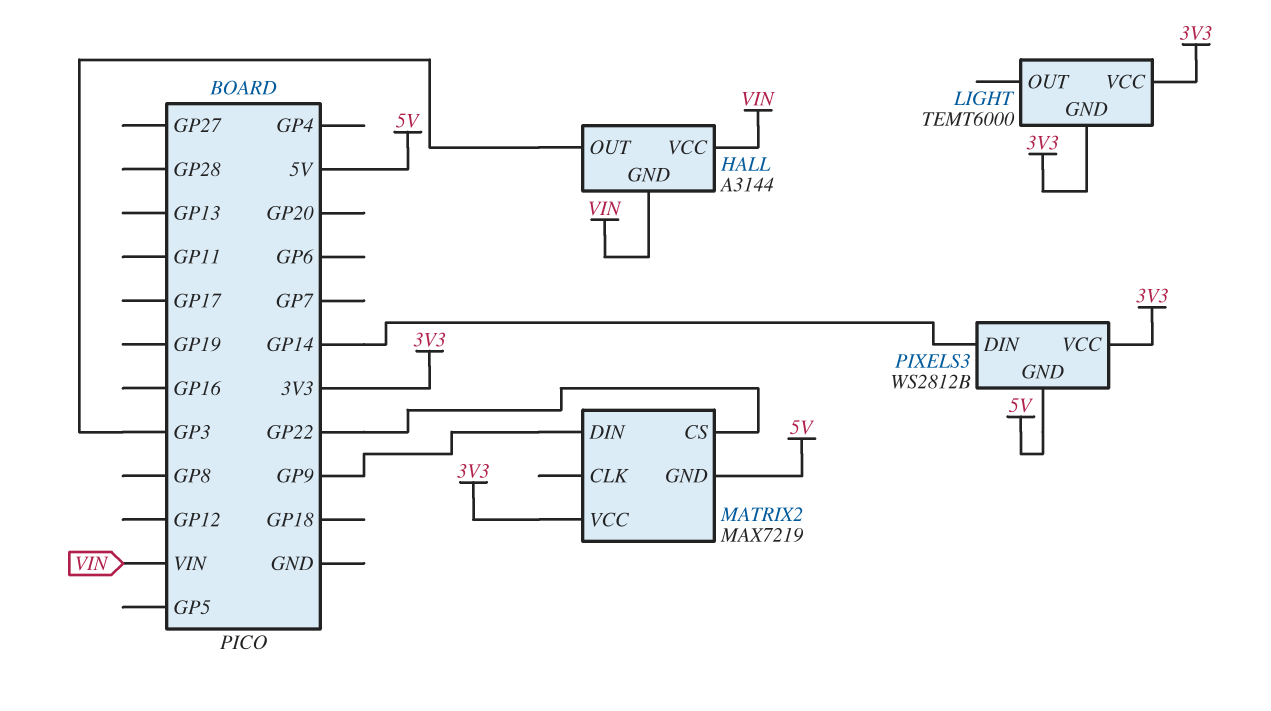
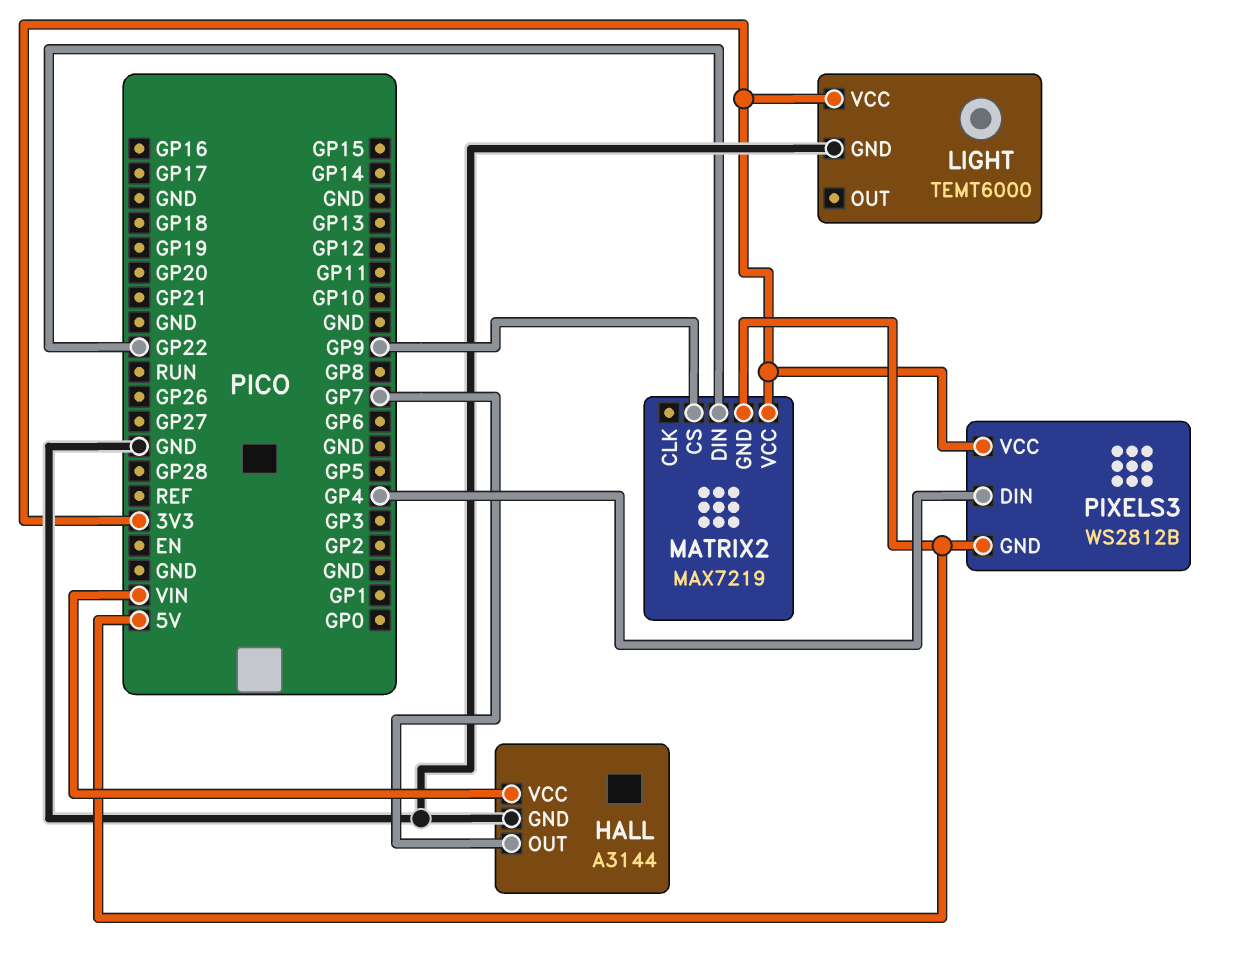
HALL pin GND: VIN -> GND
HALL pin OUT: GP3 -> GP7
LIGHT pin GND: 3V3 -> GND
MATRIX2 pin CS: GP22 -> GP9
MATRIX2 pin DIN: GP9 -> GP22
PIXELS3 pin DIN: GP14 -> GP4

